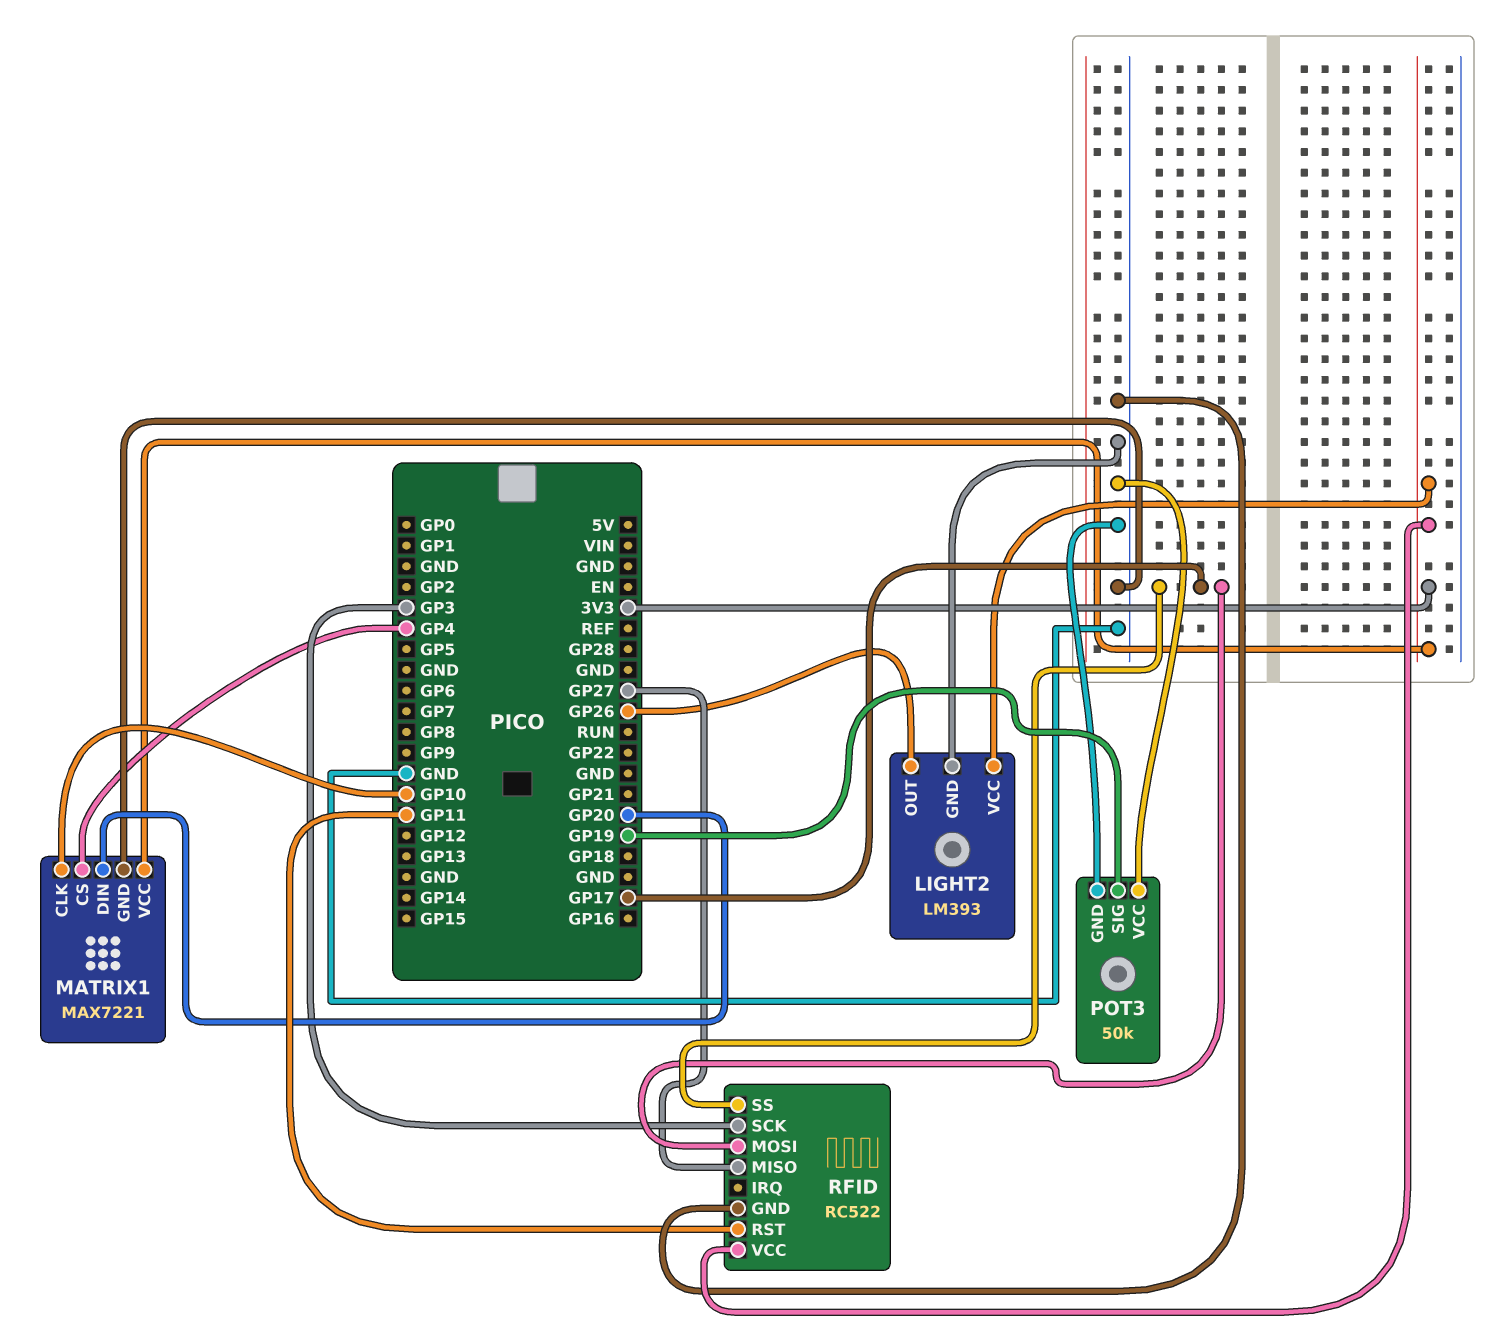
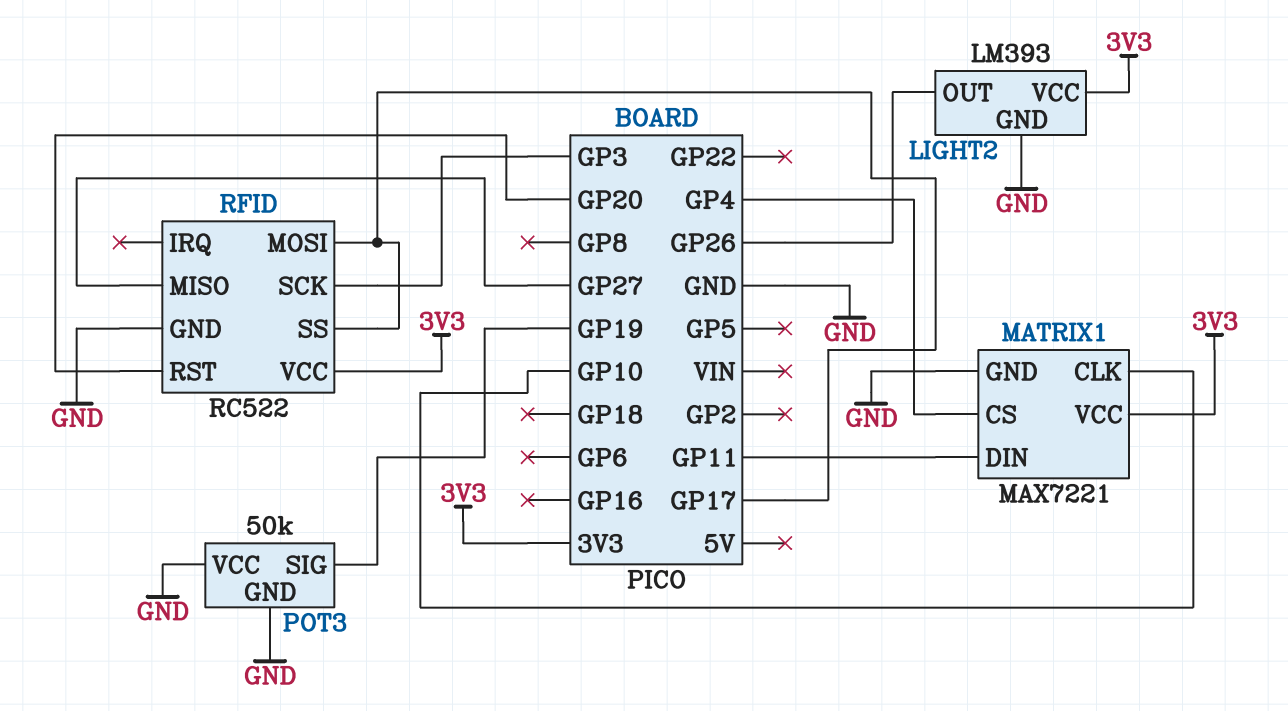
MATRIX1 pin DIN: GP20 -> GP11
RFID pin RST: GP11 -> GP20

